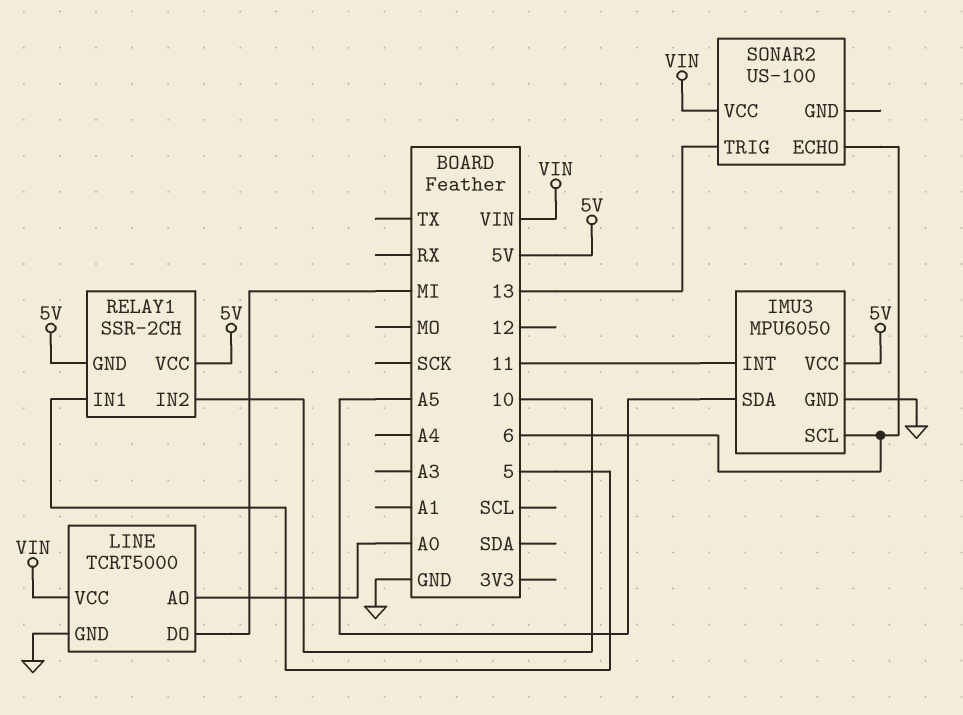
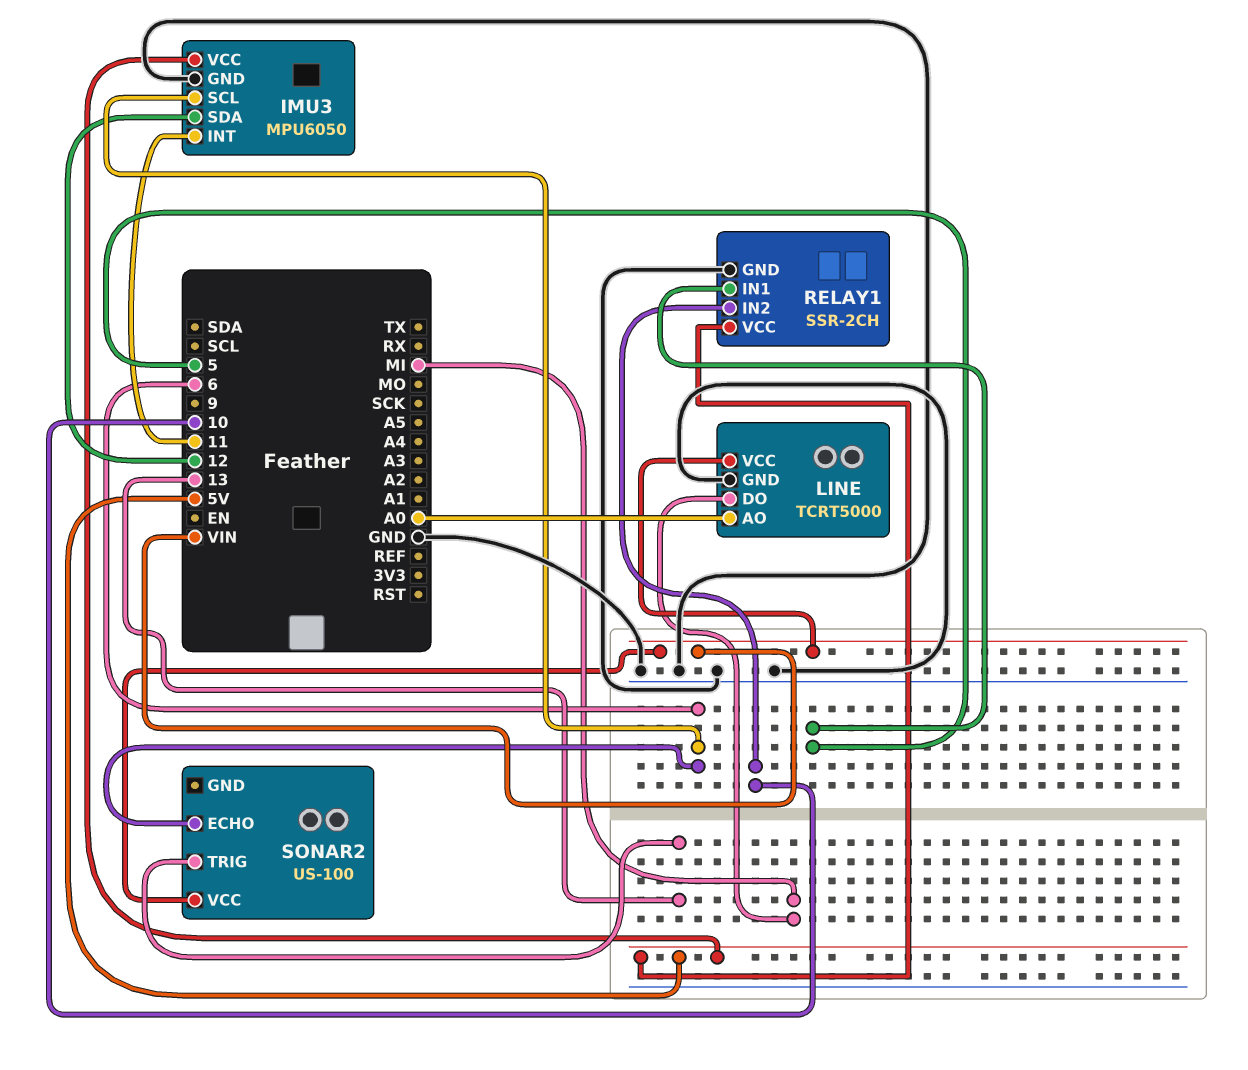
IMU3 pin SDA: A5 -> 12
RELAY1 pin GND: 5V -> GND

